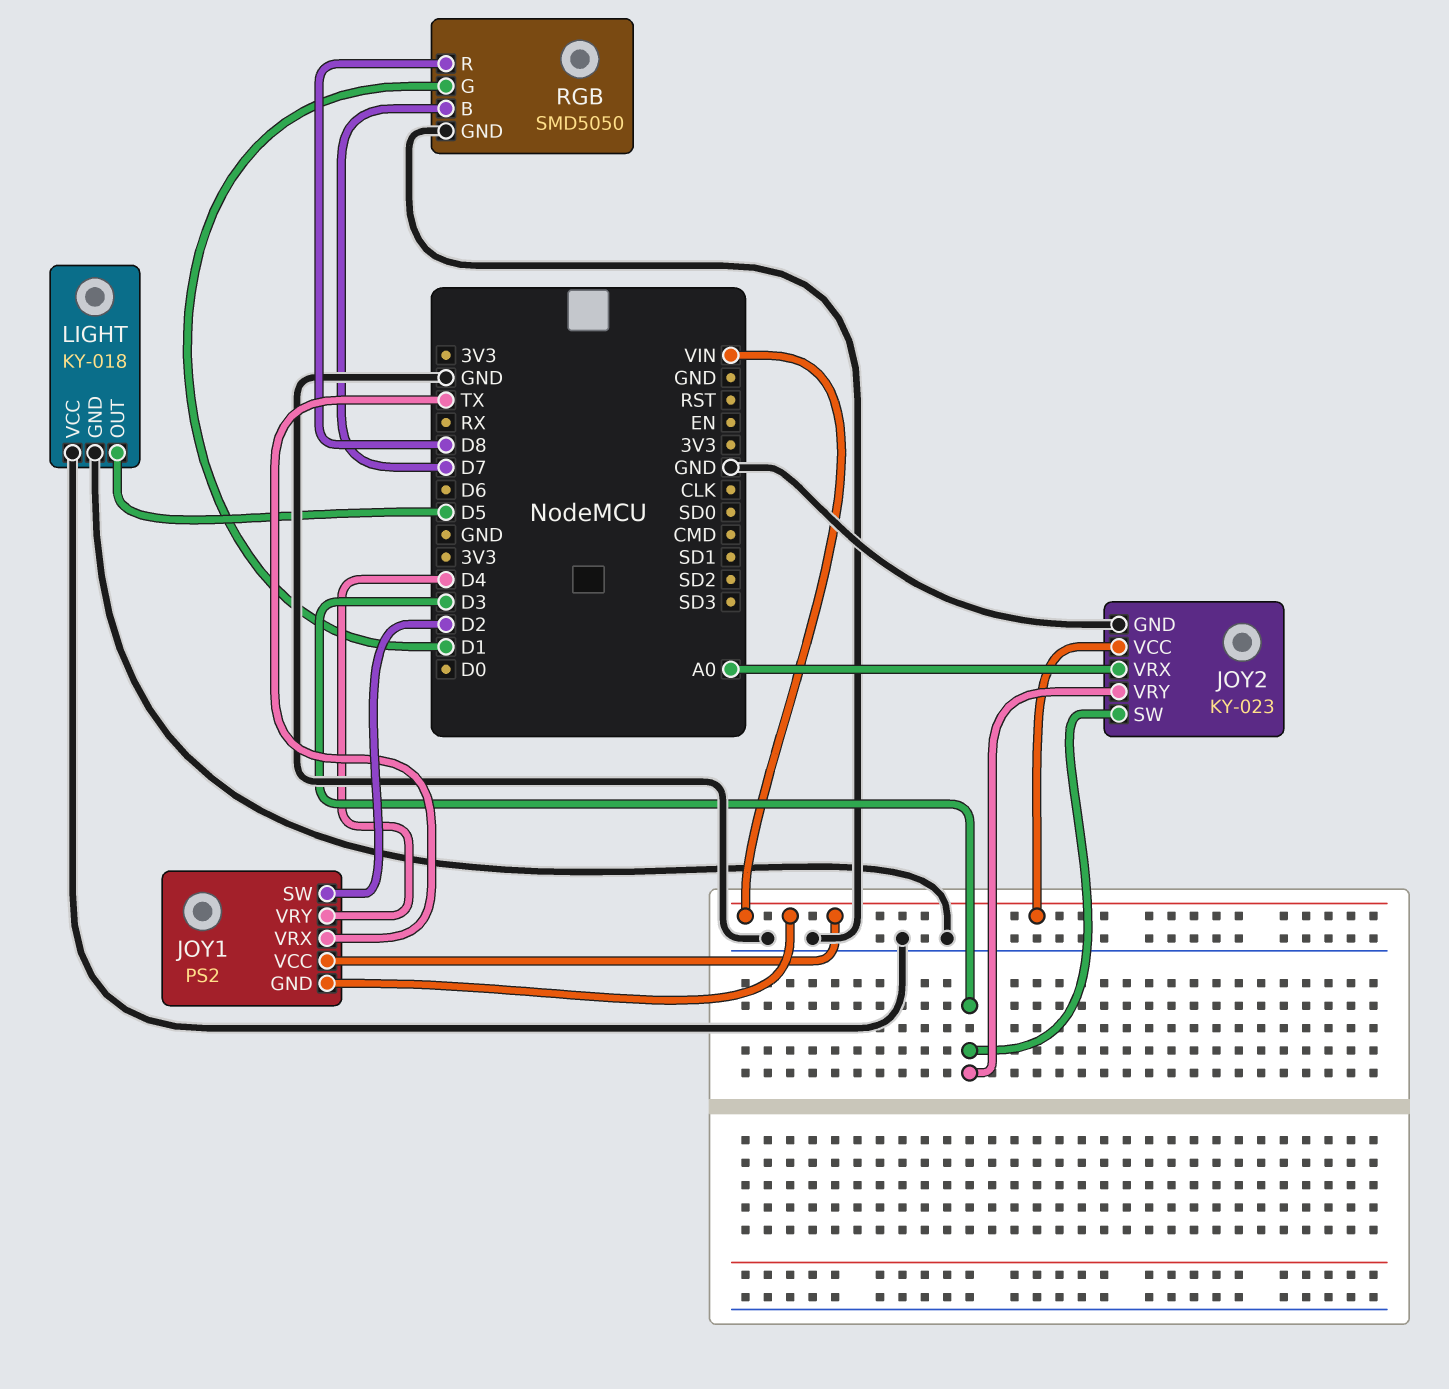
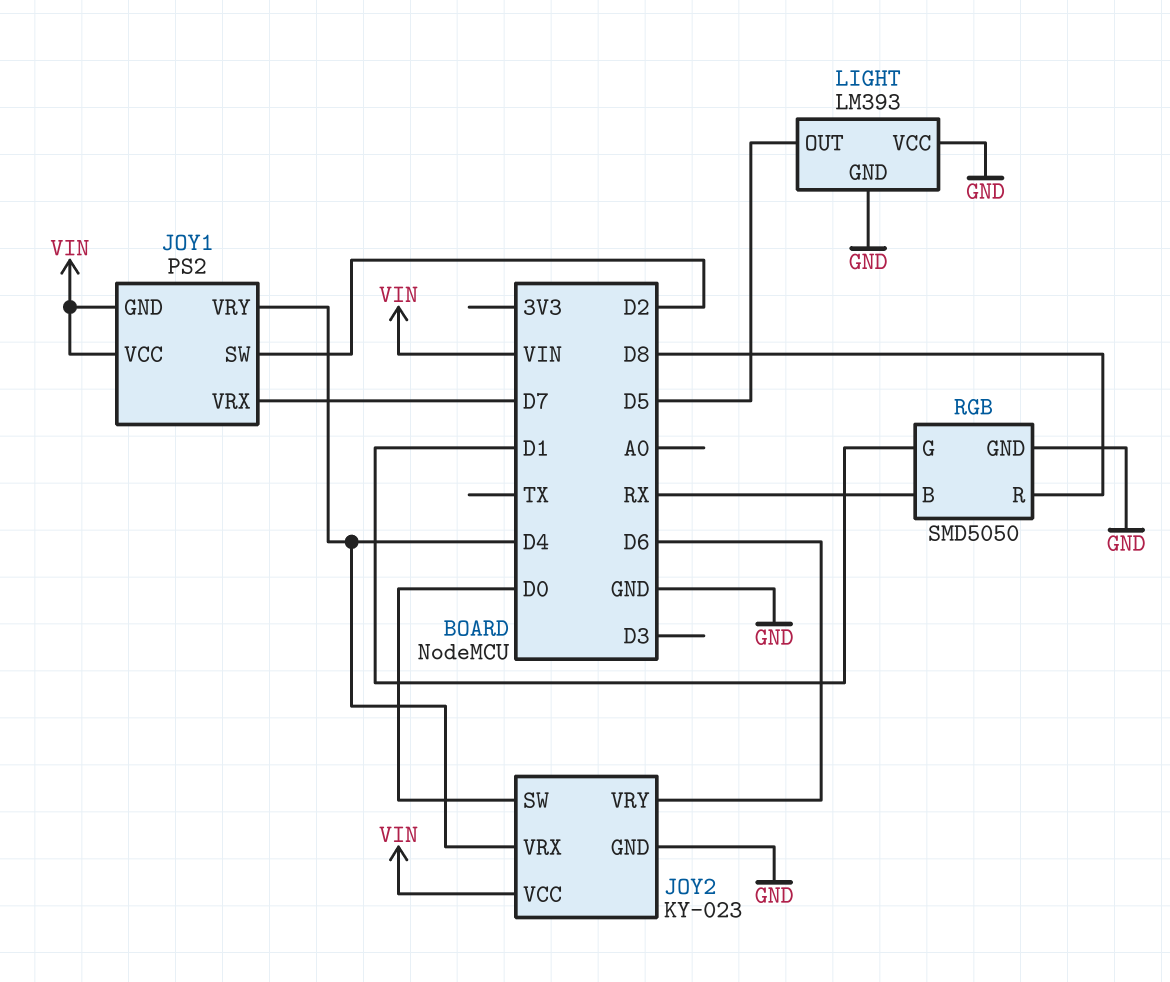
JOY1 pin VRX: TX -> D7
JOY2 pin SW: D3 -> D0
JOY2 pin VRX: A0 -> D4
JOY2 pin VRY: D3 -> D6
LIGHT: KY-018 -> LM393
RGB pin B: D7 -> RX

